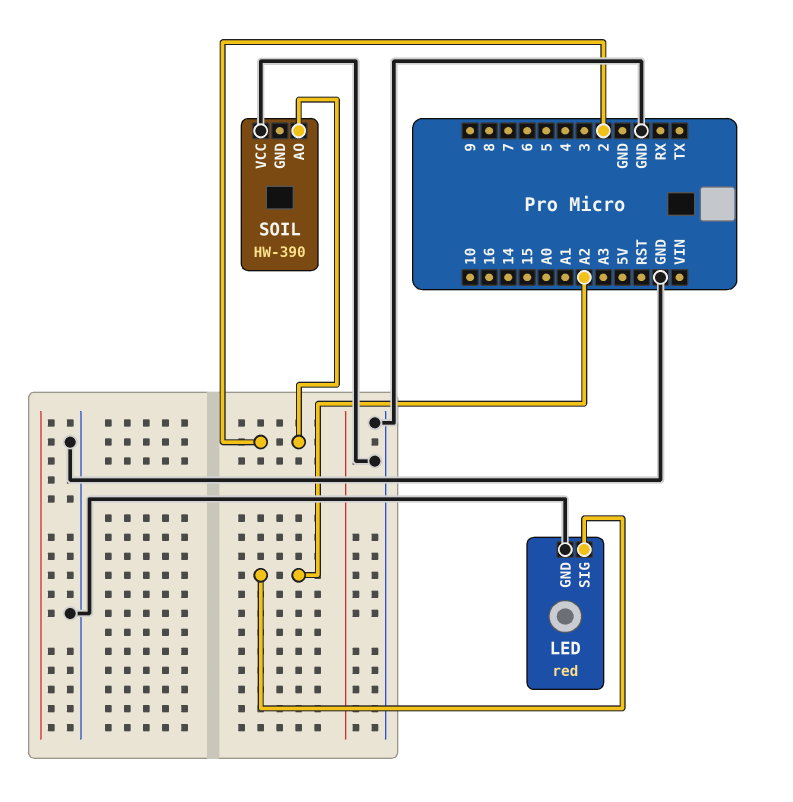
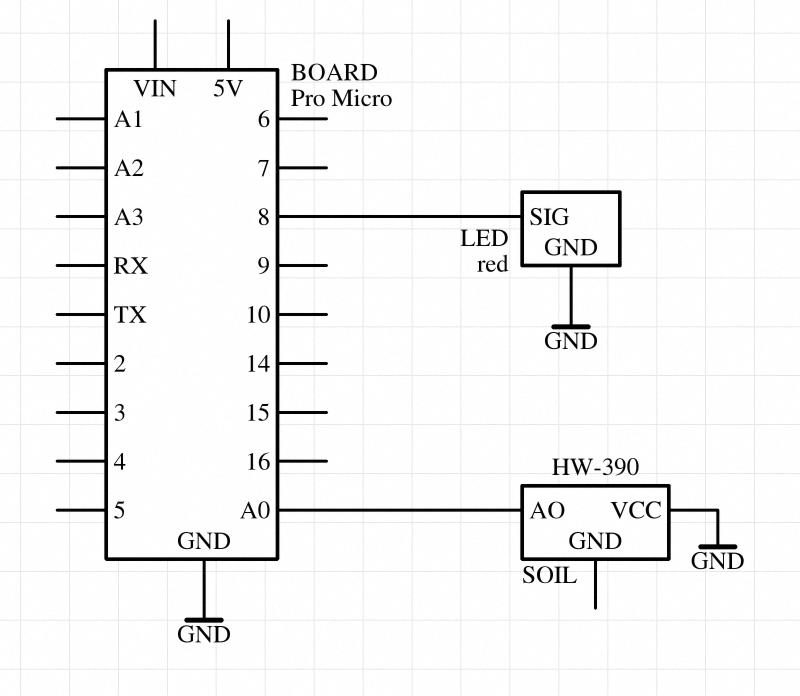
LED pin SIG: A2 -> 8
SOIL pin AO: 2 -> A0

